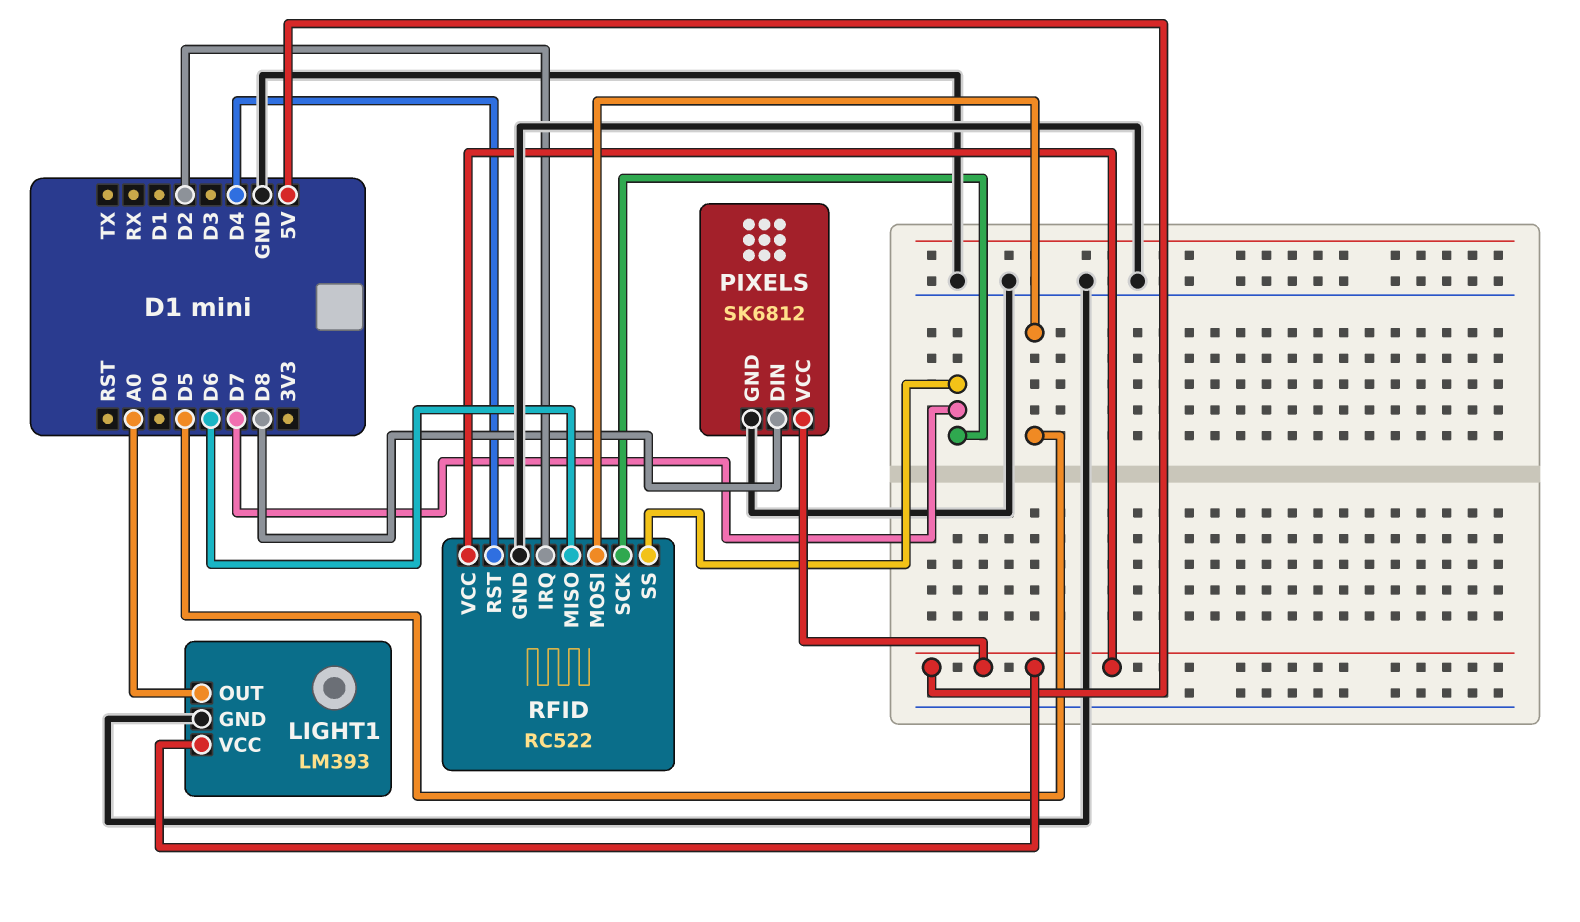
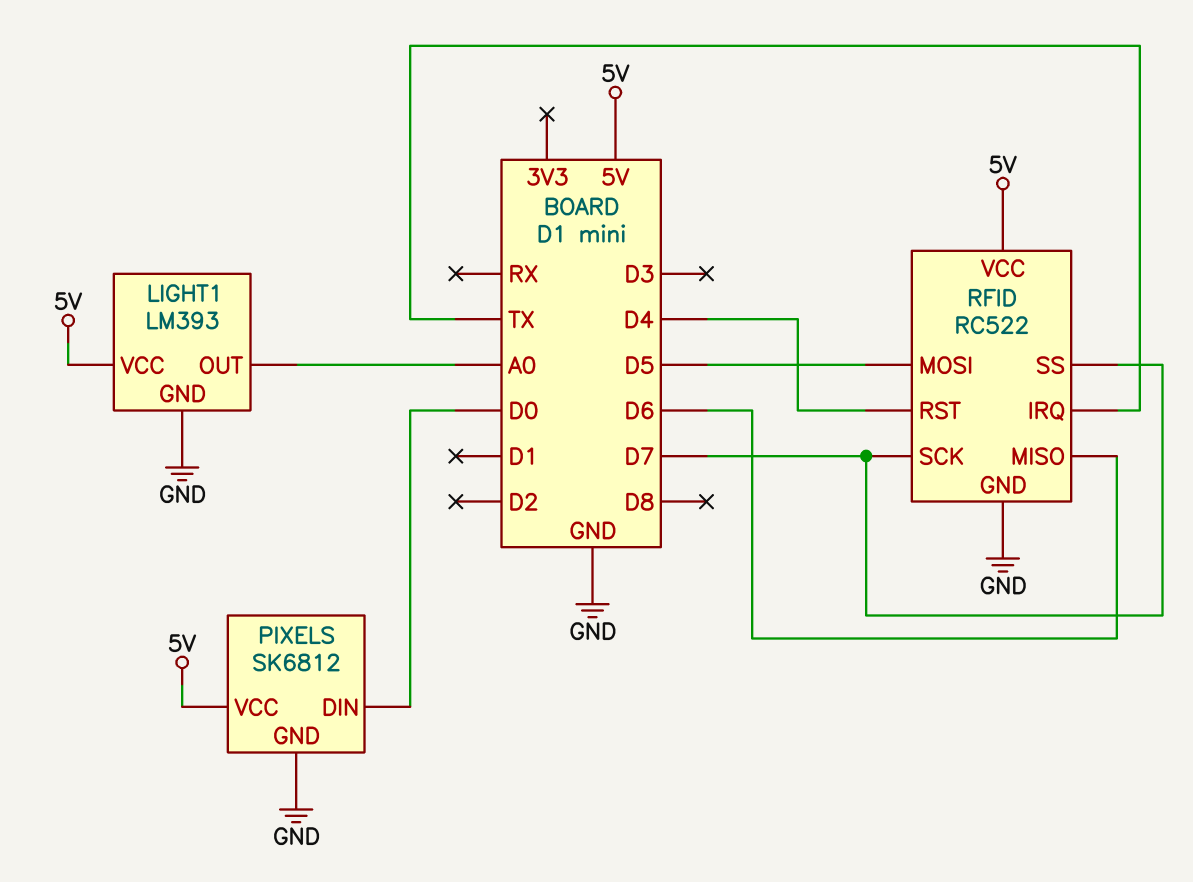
PIXELS pin DIN: D8 -> D0
RFID pin IRQ: D2 -> TX

